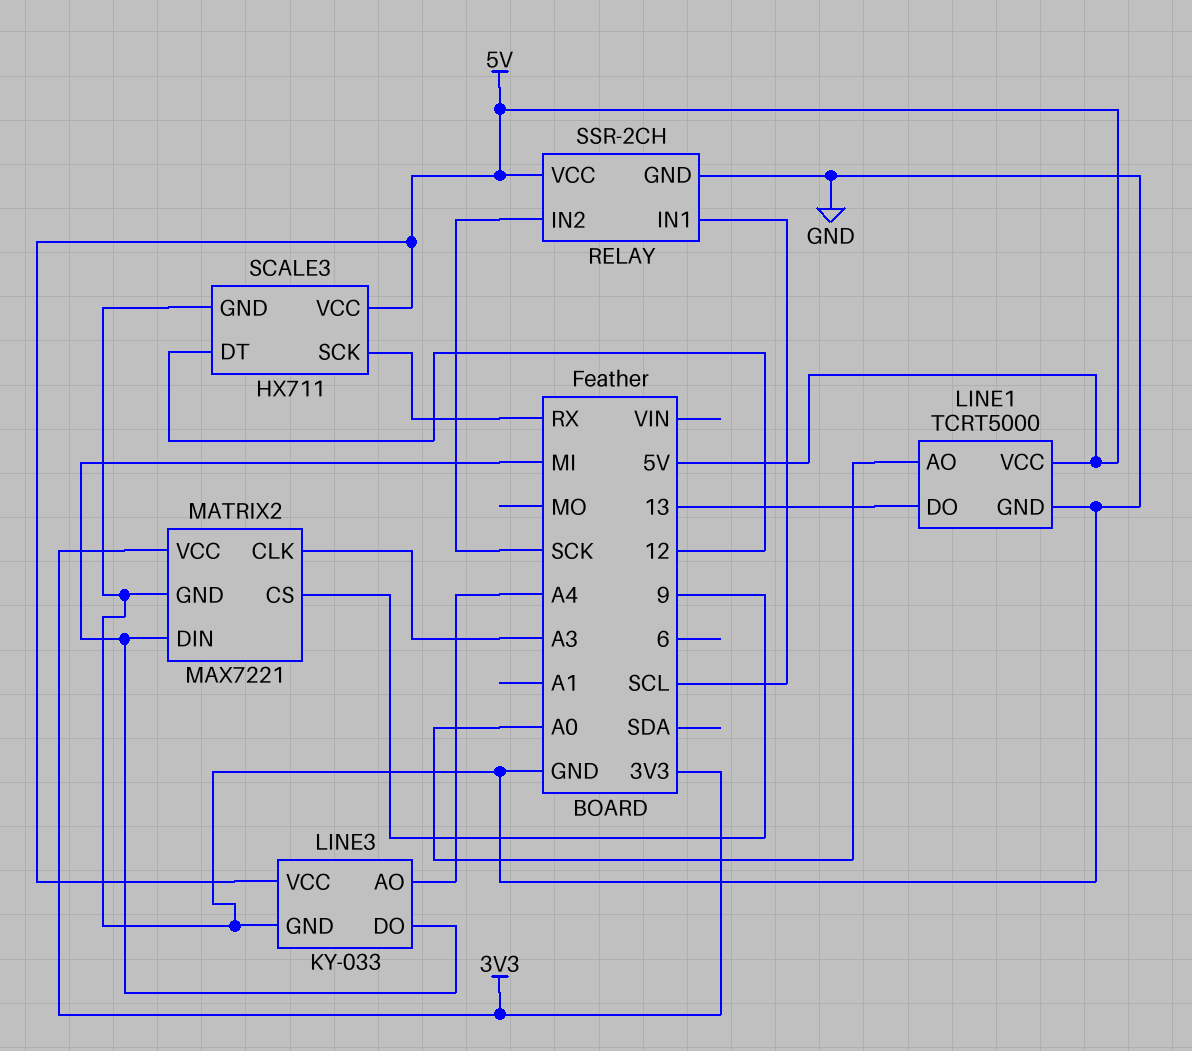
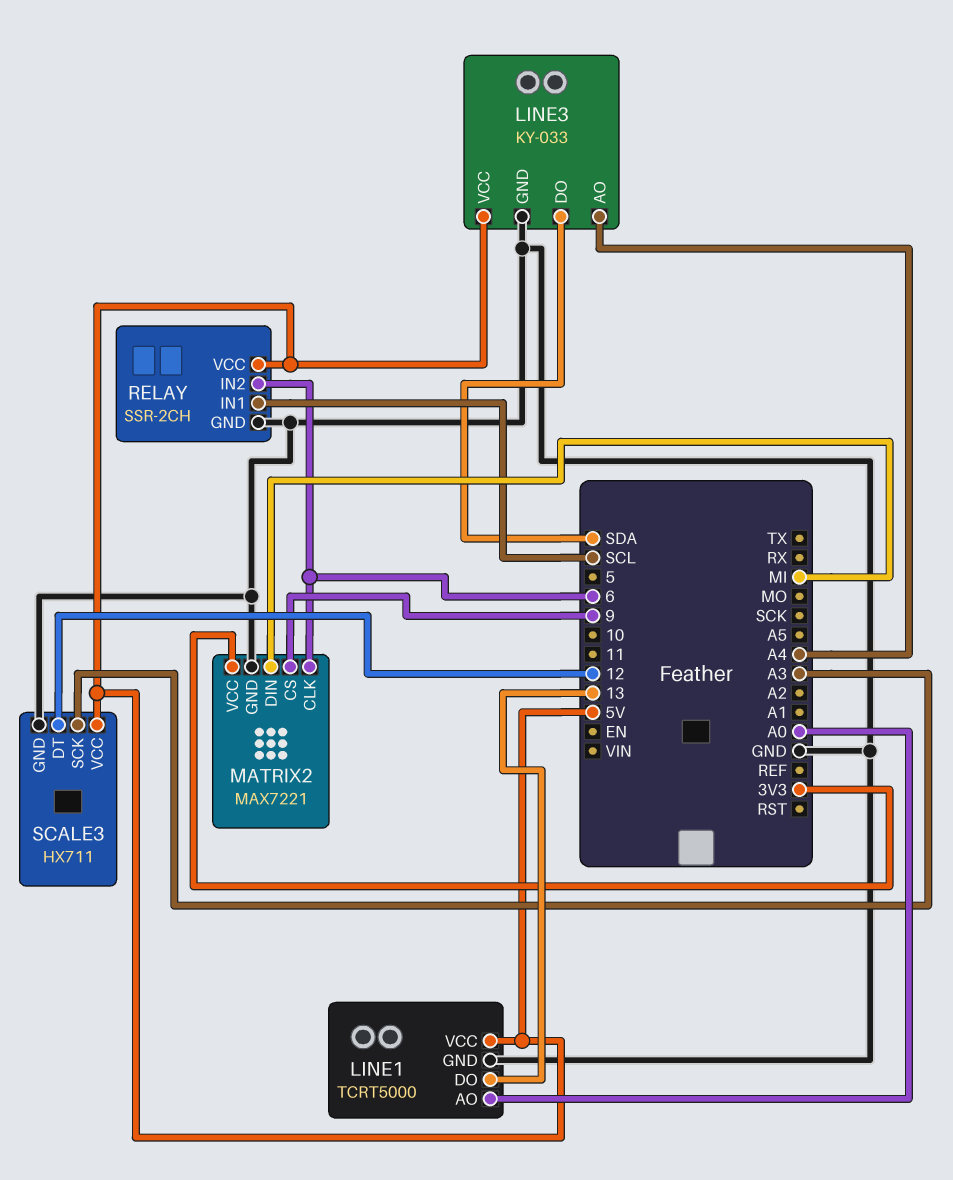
LINE3 pin DO: MI -> SDA
MATRIX2 pin CLK: A3 -> 6
RELAY pin IN2: SCK -> 6
SCALE3 pin SCK: RX -> A3

